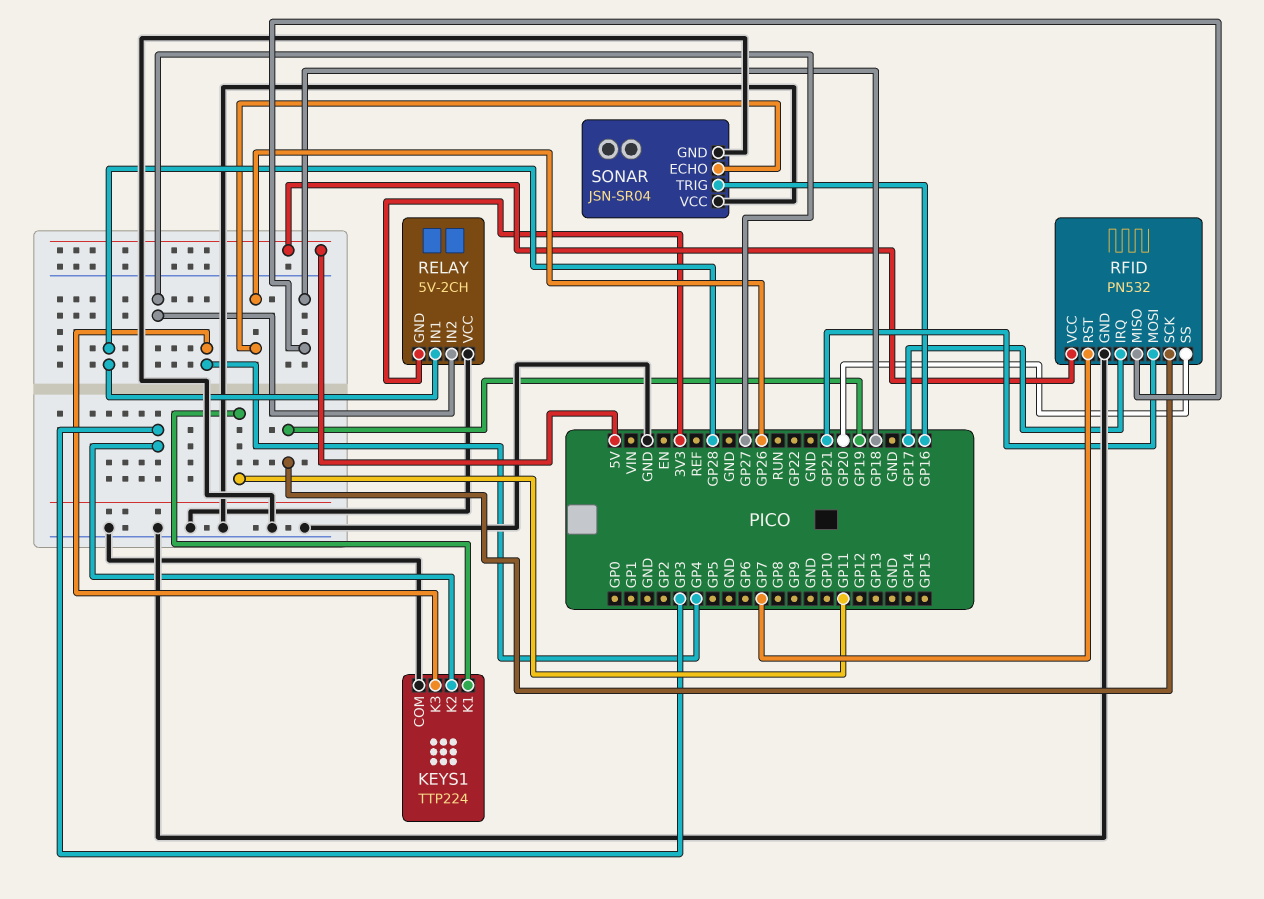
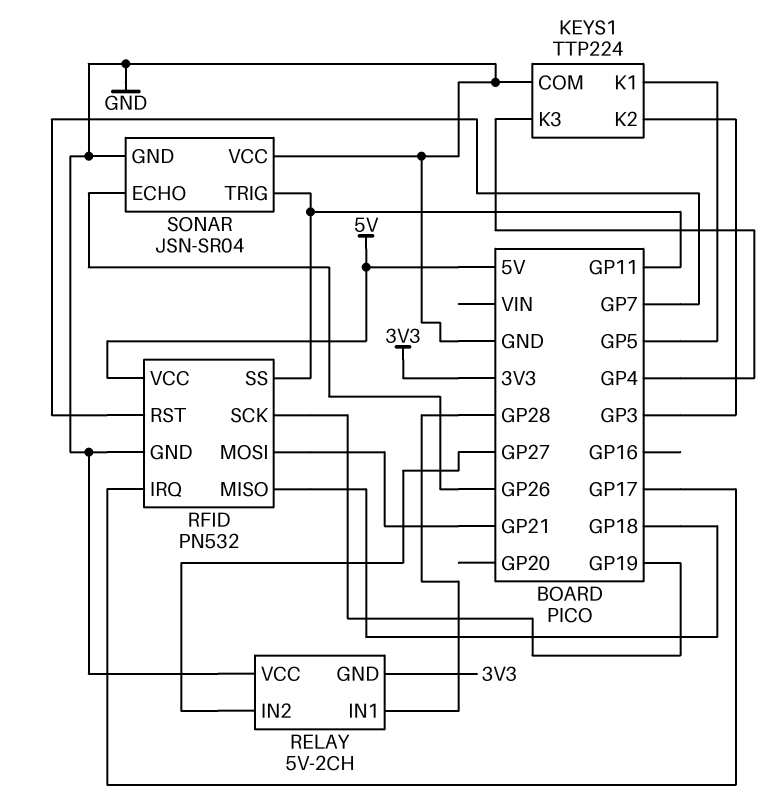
KEYS1 pin K1: GP11 -> GP5
RFID pin SS: GP20 -> GP11
SONAR pin TRIG: GP16 -> GP11

